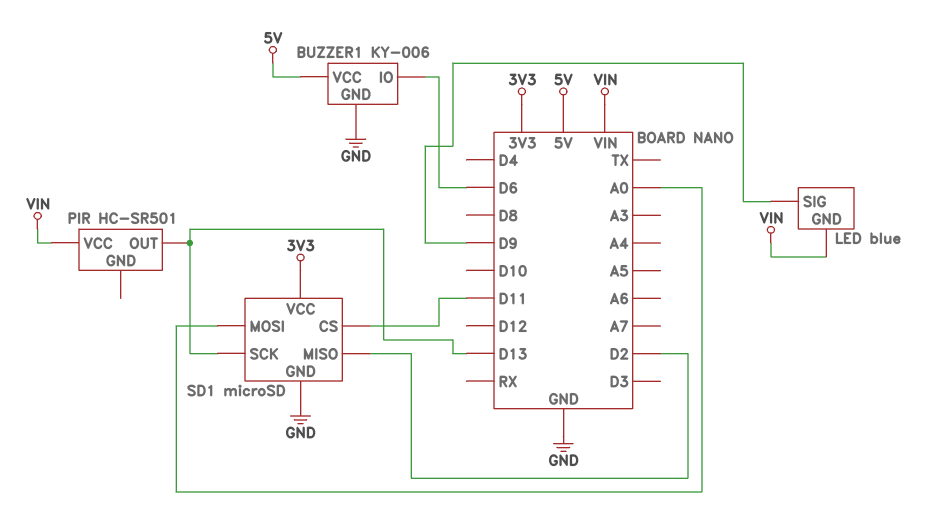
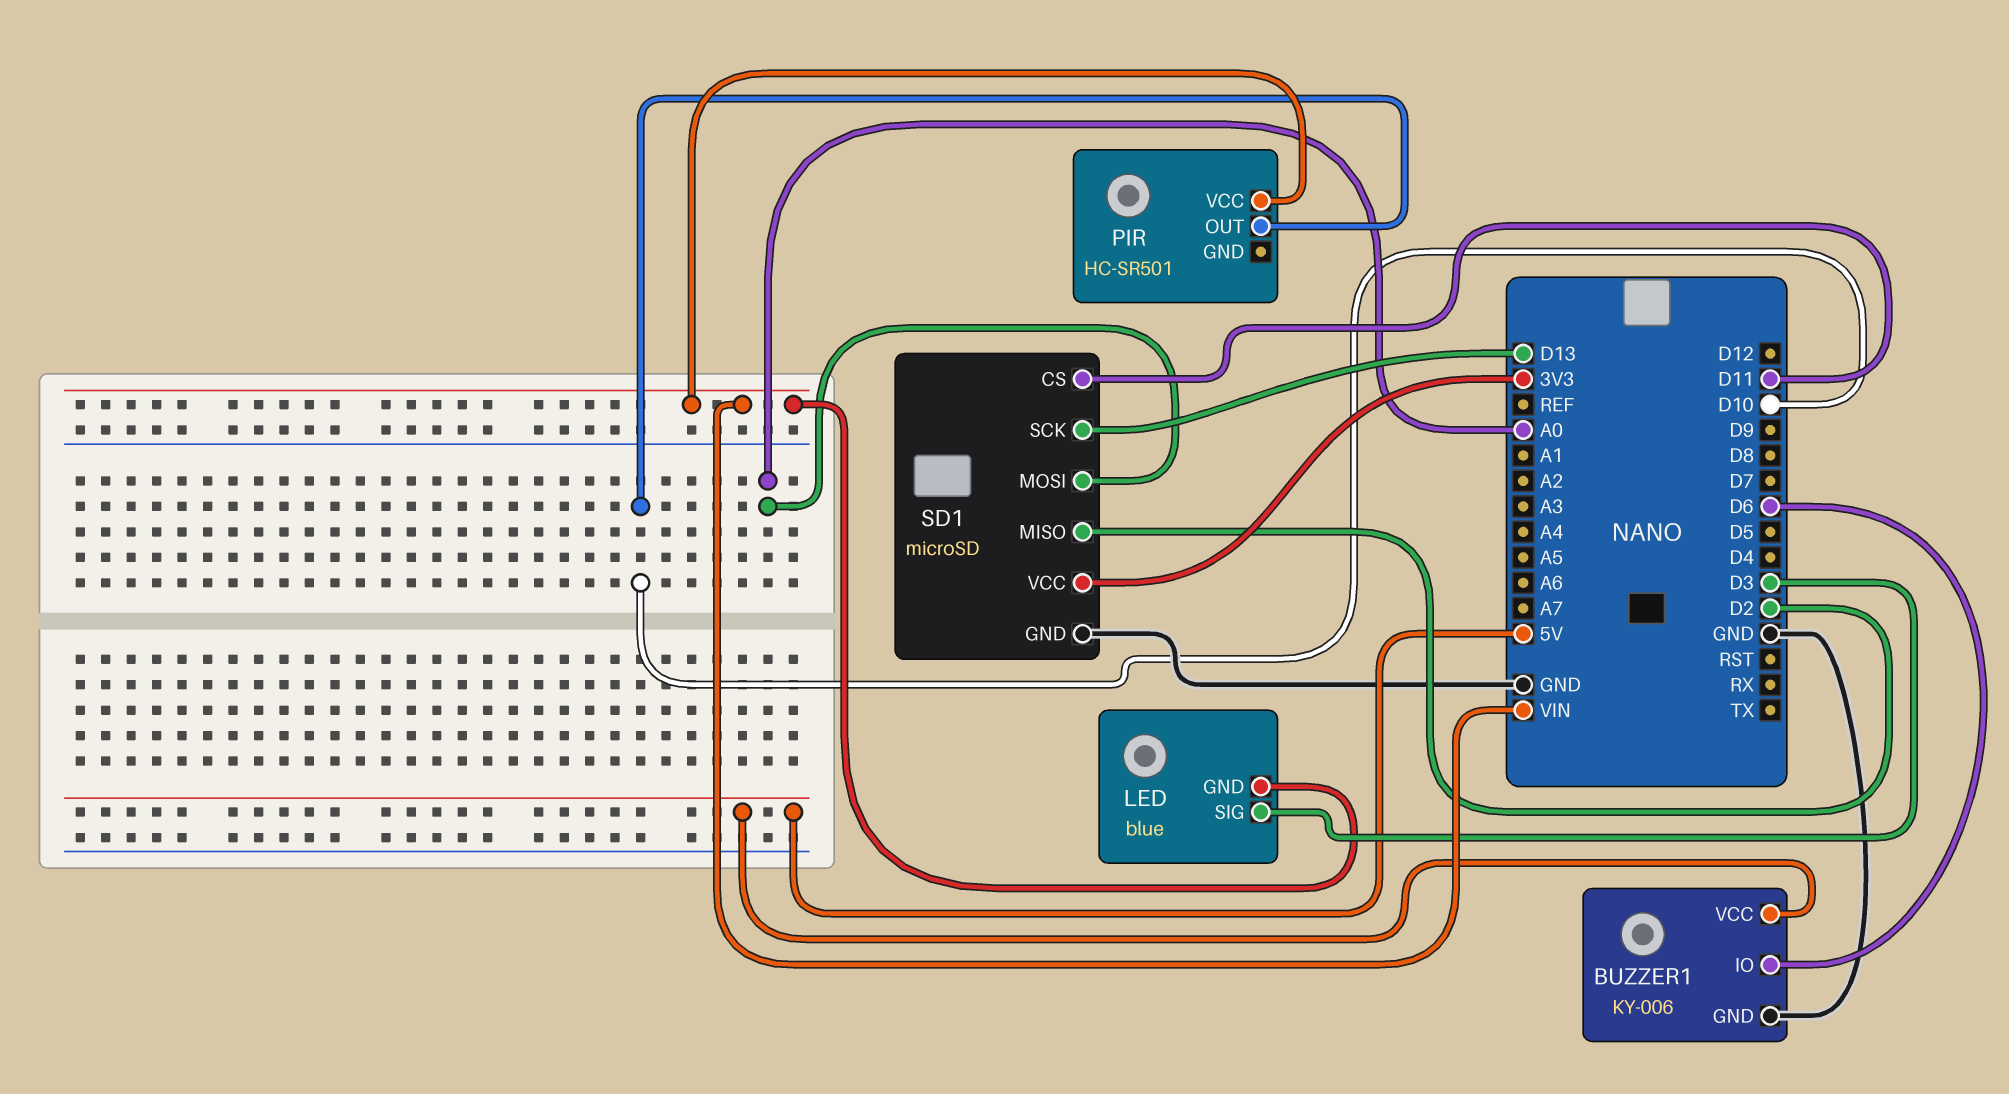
LED pin SIG: D9 -> D3
PIR pin OUT: D13 -> D10

